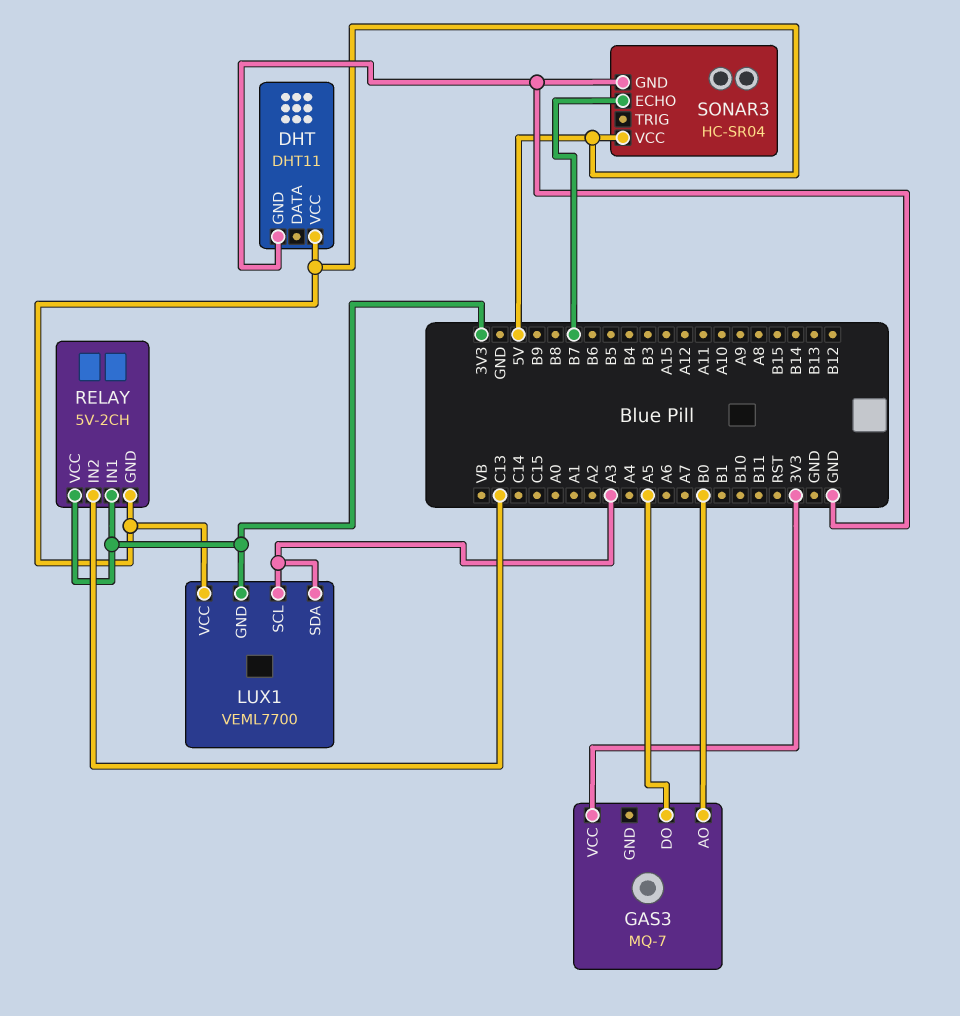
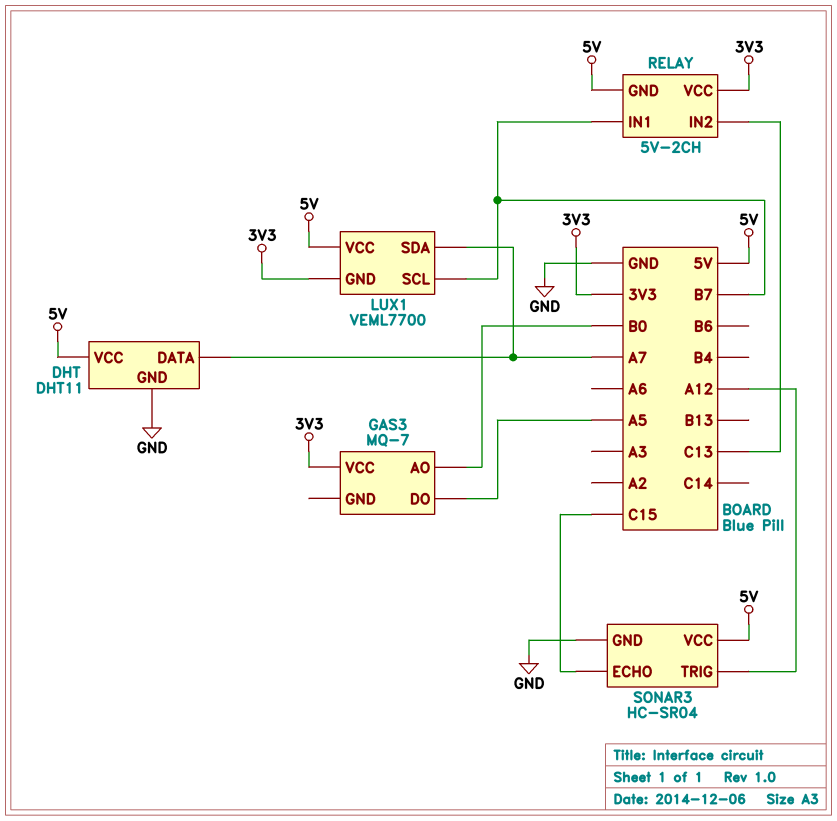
DHT pin DATA: none -> A7
LUX1 pin SCL: A3 -> B7
LUX1 pin SDA: A3 -> A7
RELAY pin IN1: 3V3 -> B7
SONAR3 pin ECHO: B7 -> C15
SONAR3 pin TRIG: none -> A12

